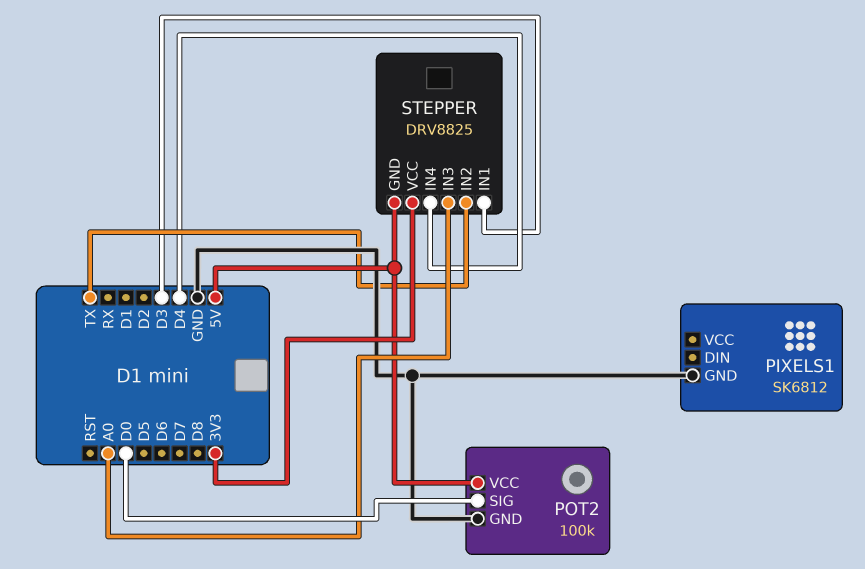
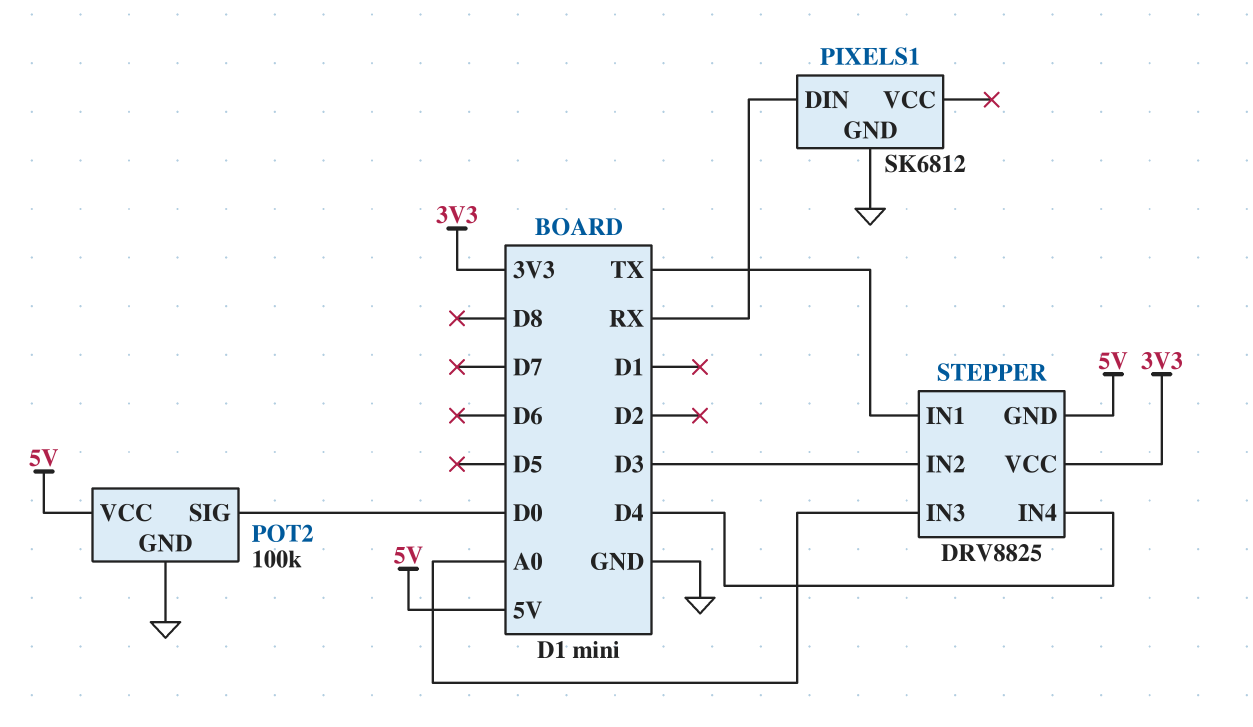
PIXELS1 pin DIN: none -> RX
STEPPER pin IN1: D3 -> TX
STEPPER pin IN2: TX -> D3

